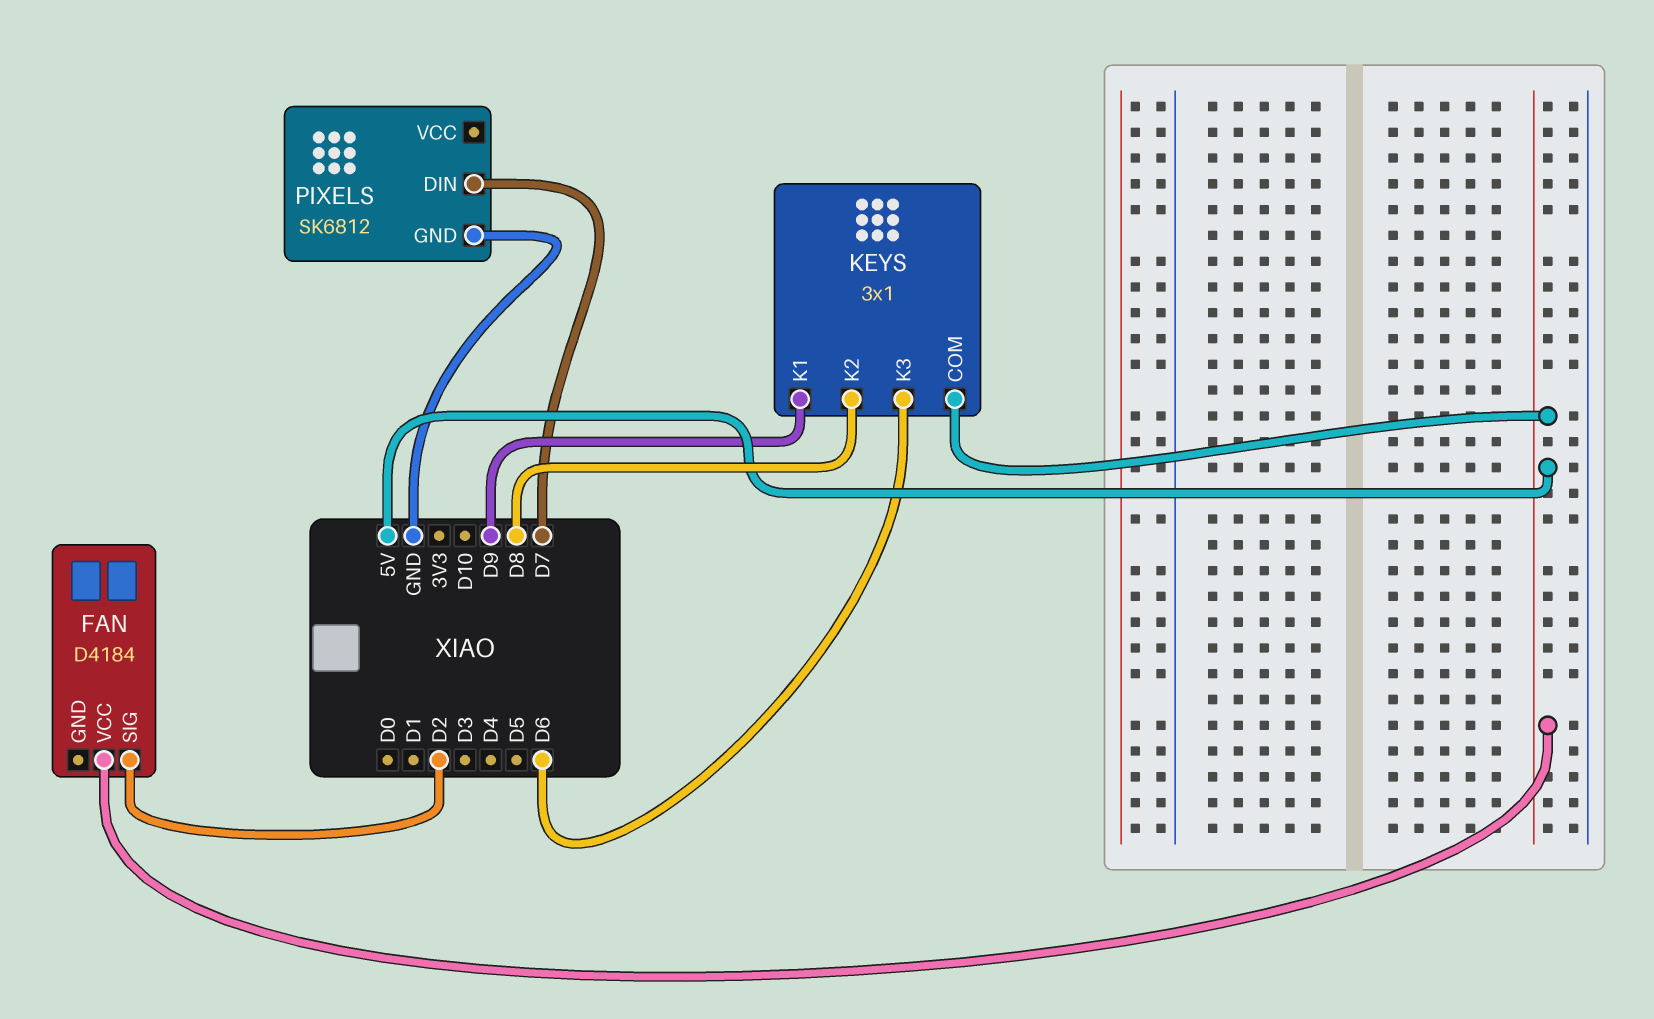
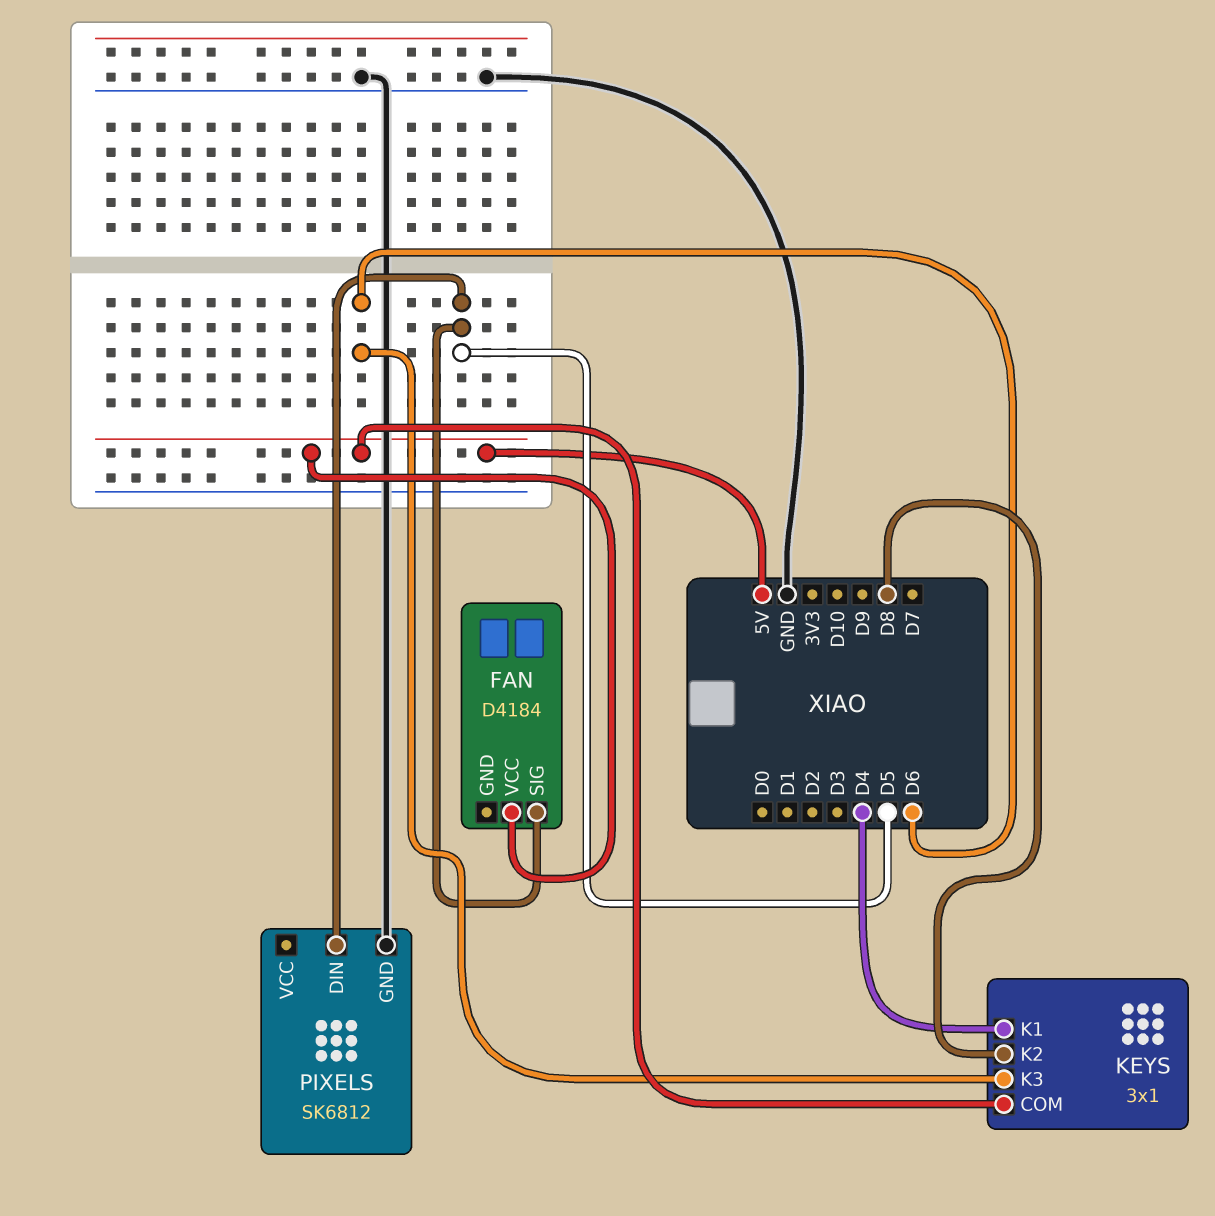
FAN pin SIG: D2 -> D5
KEYS pin K1: D9 -> D4
PIXELS pin DIN: D7 -> D5

